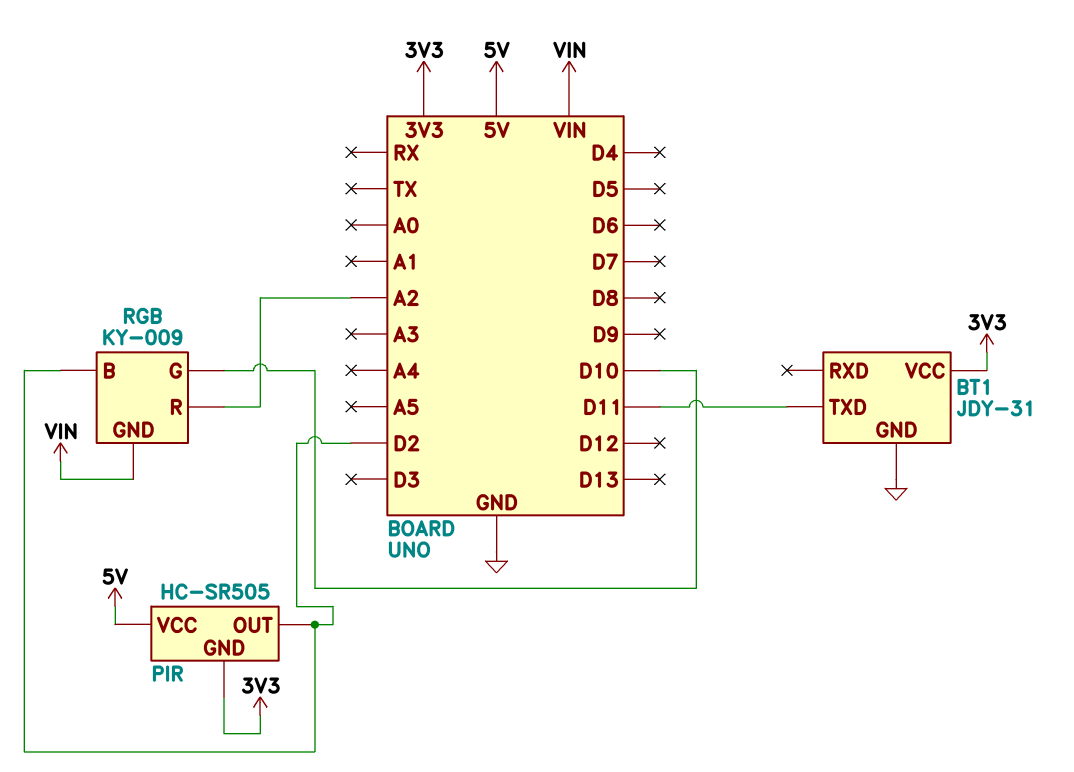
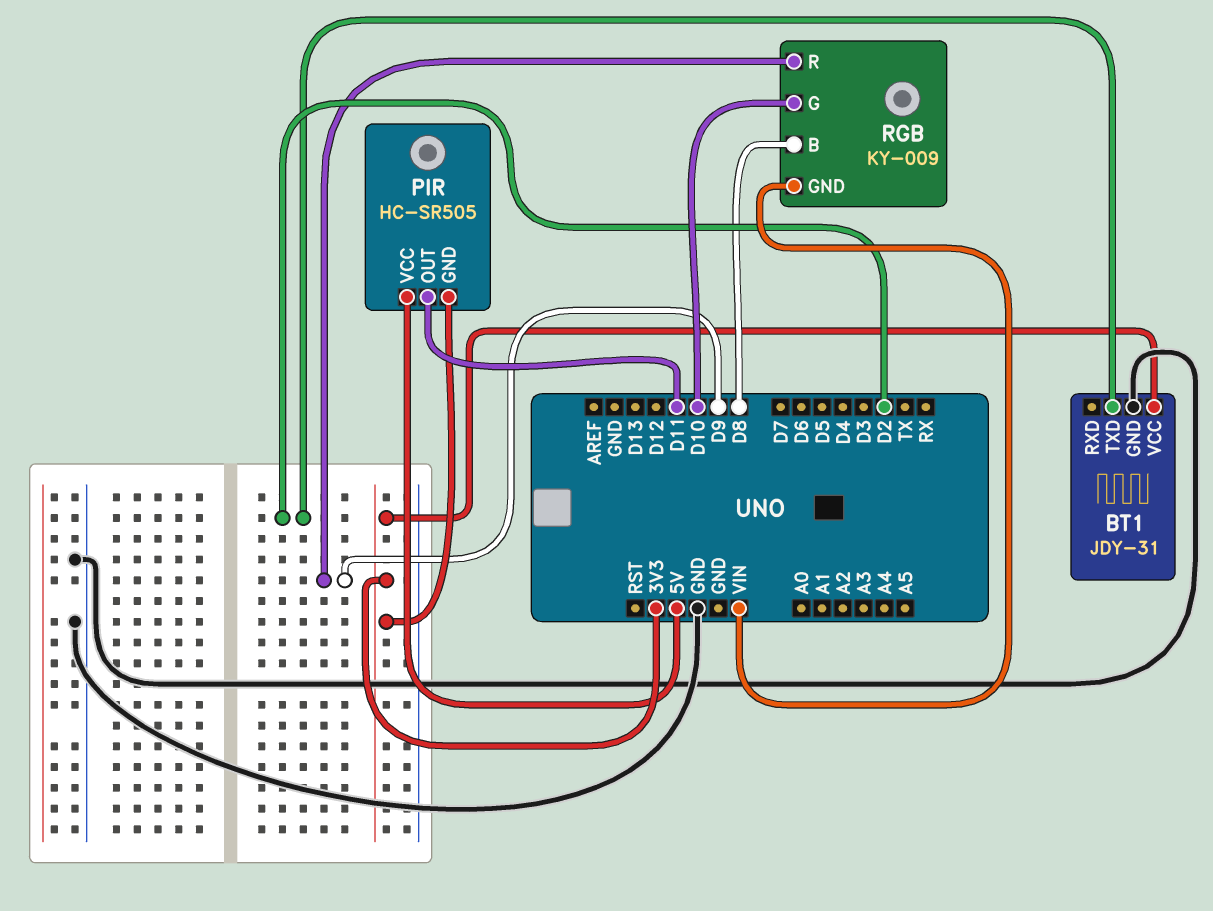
BT1 pin TXD: D11 -> D2
PIR pin OUT: D2 -> D11
RGB pin B: D2 -> D8
RGB pin R: A2 -> D9

